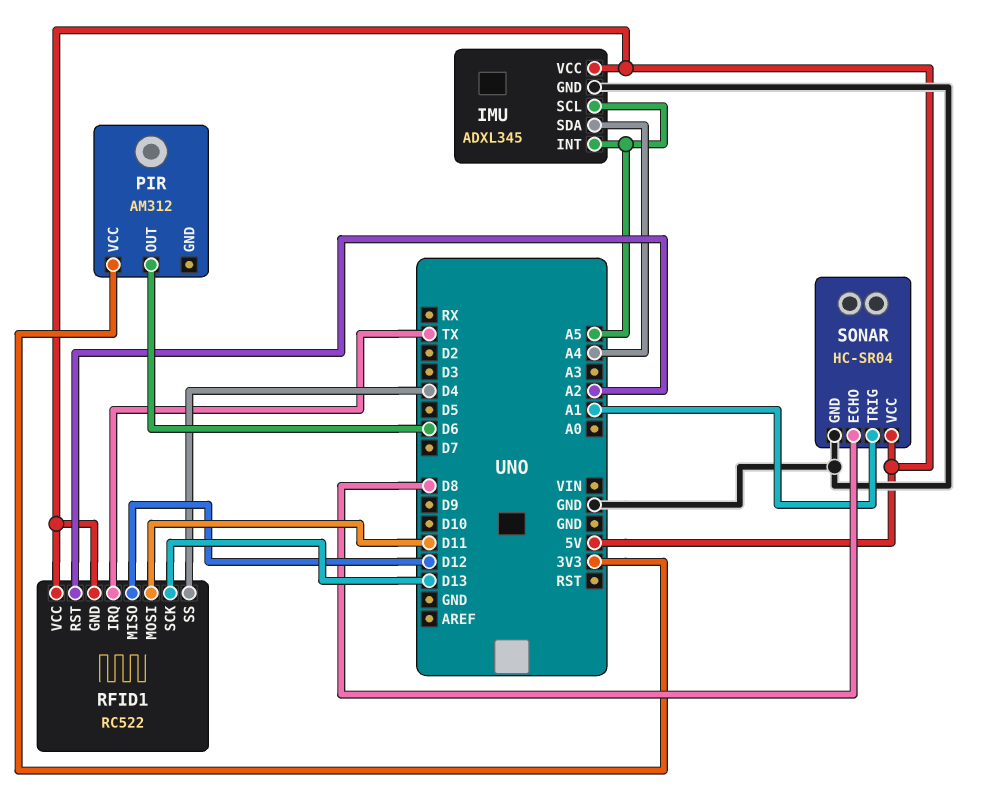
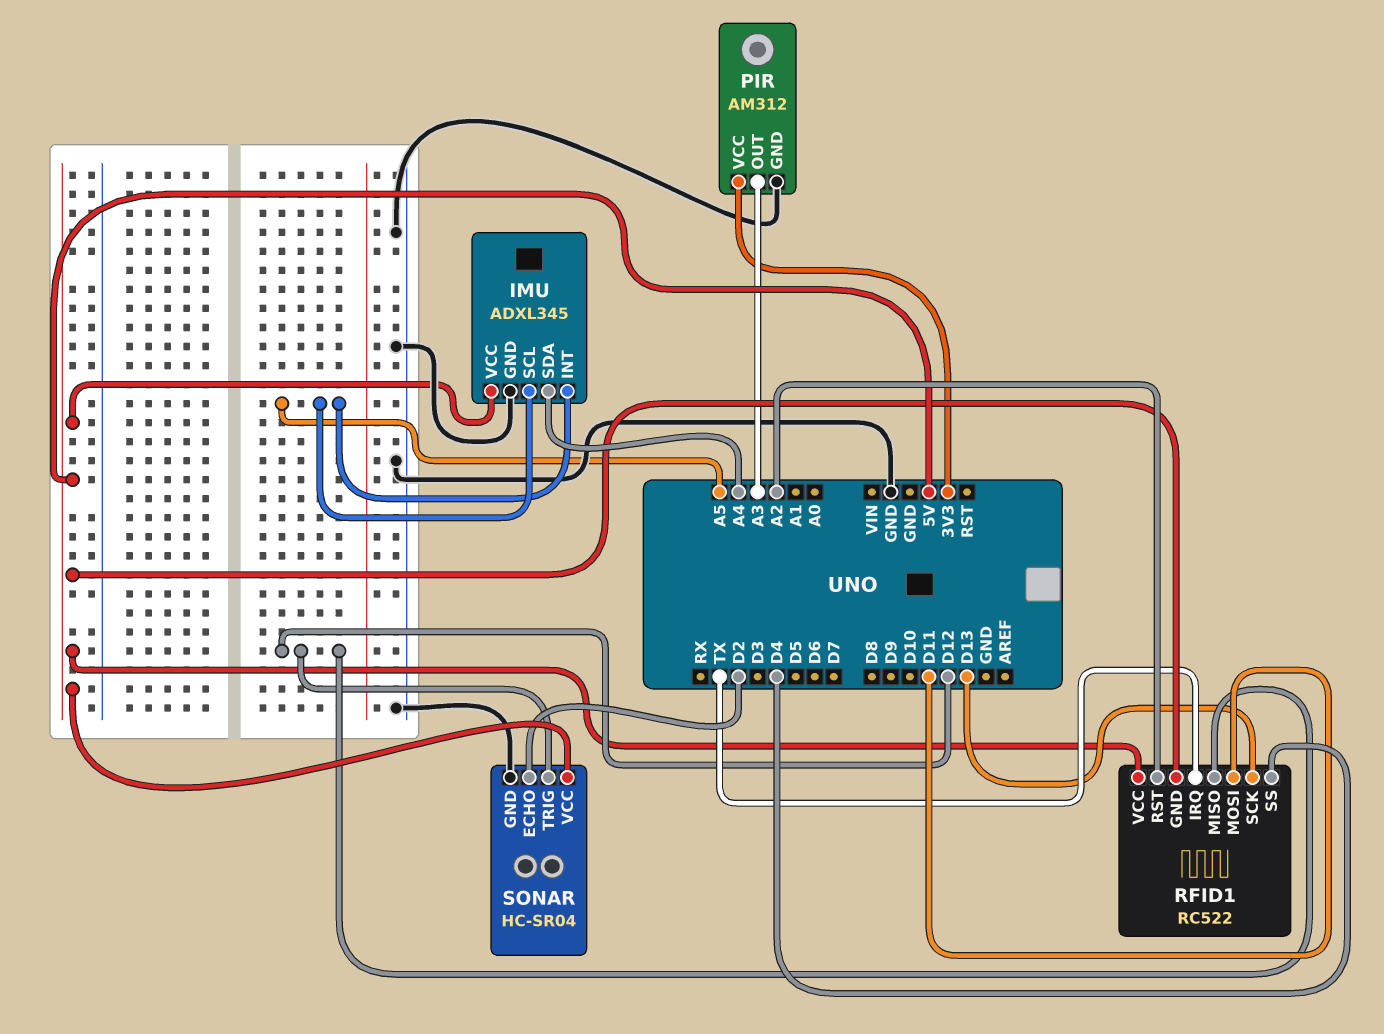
PIR pin GND: none -> GND
PIR pin OUT: D6 -> A3
SONAR pin ECHO: D8 -> D2
SONAR pin TRIG: A1 -> D12

